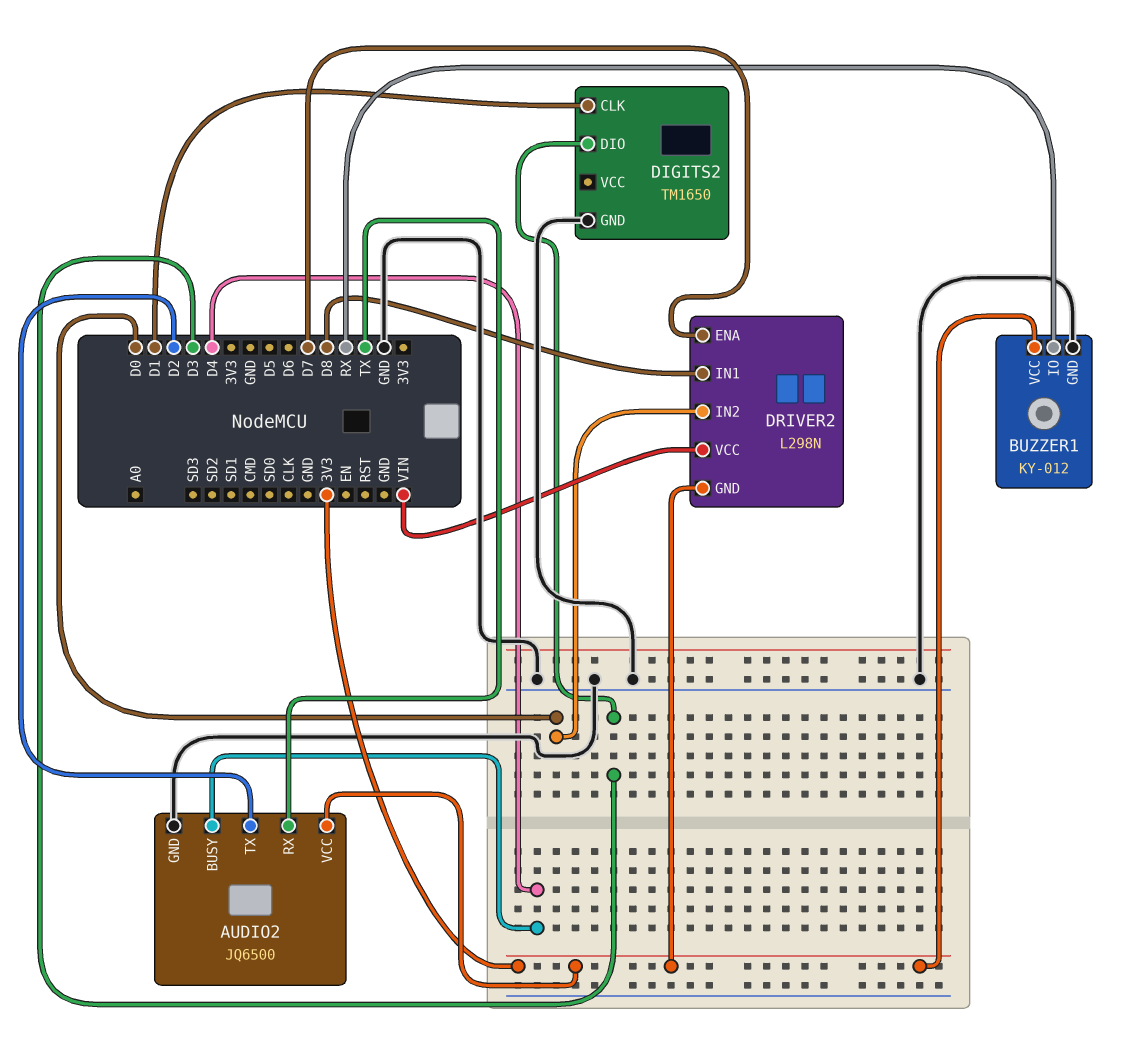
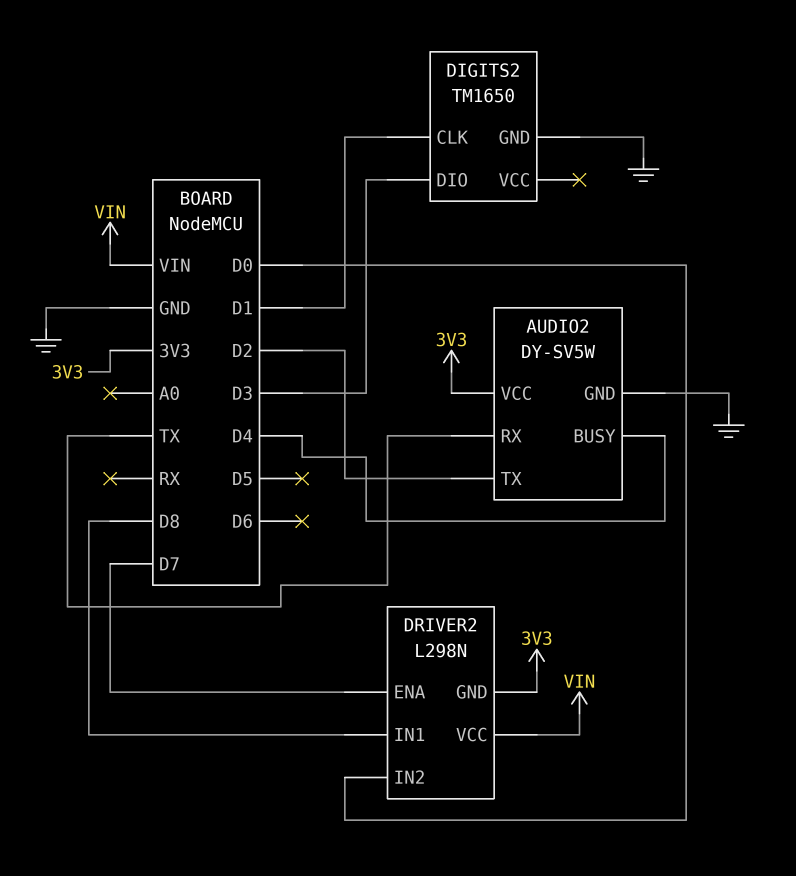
AUDIO2: JQ6500 -> DY-SV5W
BUZZER1: KY-012 -> none
BUZZER1 pin GND: GND -> none
BUZZER1 pin IO: RX -> none
BUZZER1 pin VCC: 3V3 -> none

